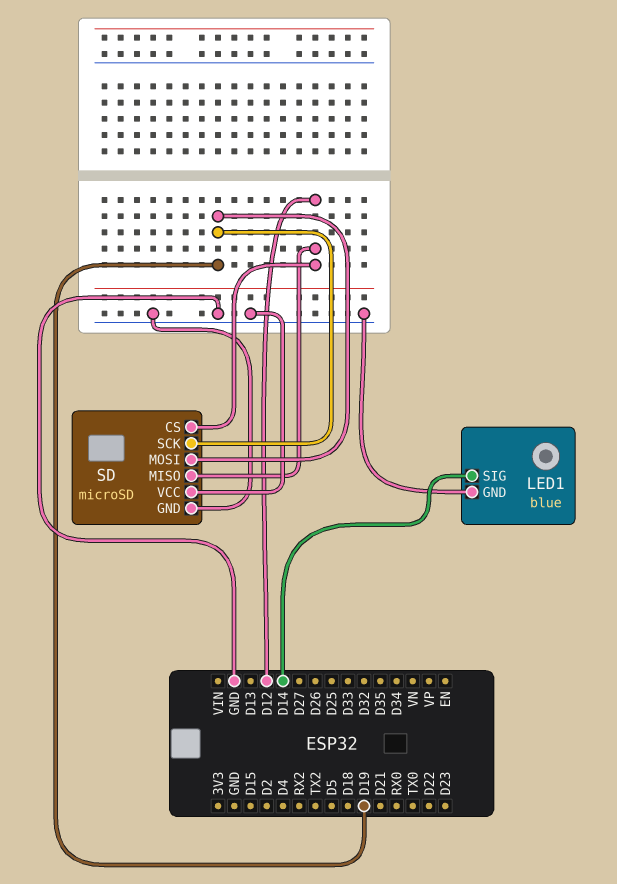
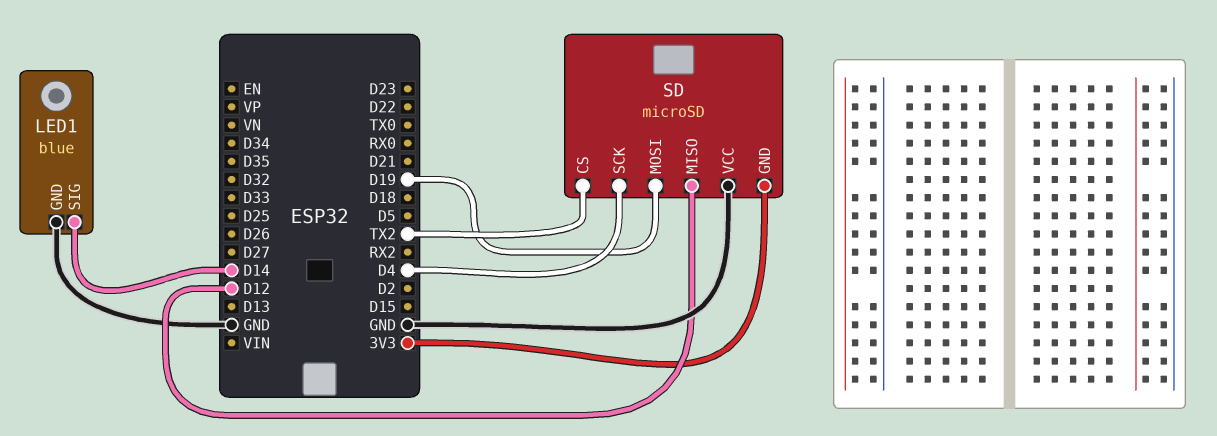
SD pin CS: D12 -> TX2
SD pin GND: GND -> 3V3
SD pin SCK: D19 -> D4

